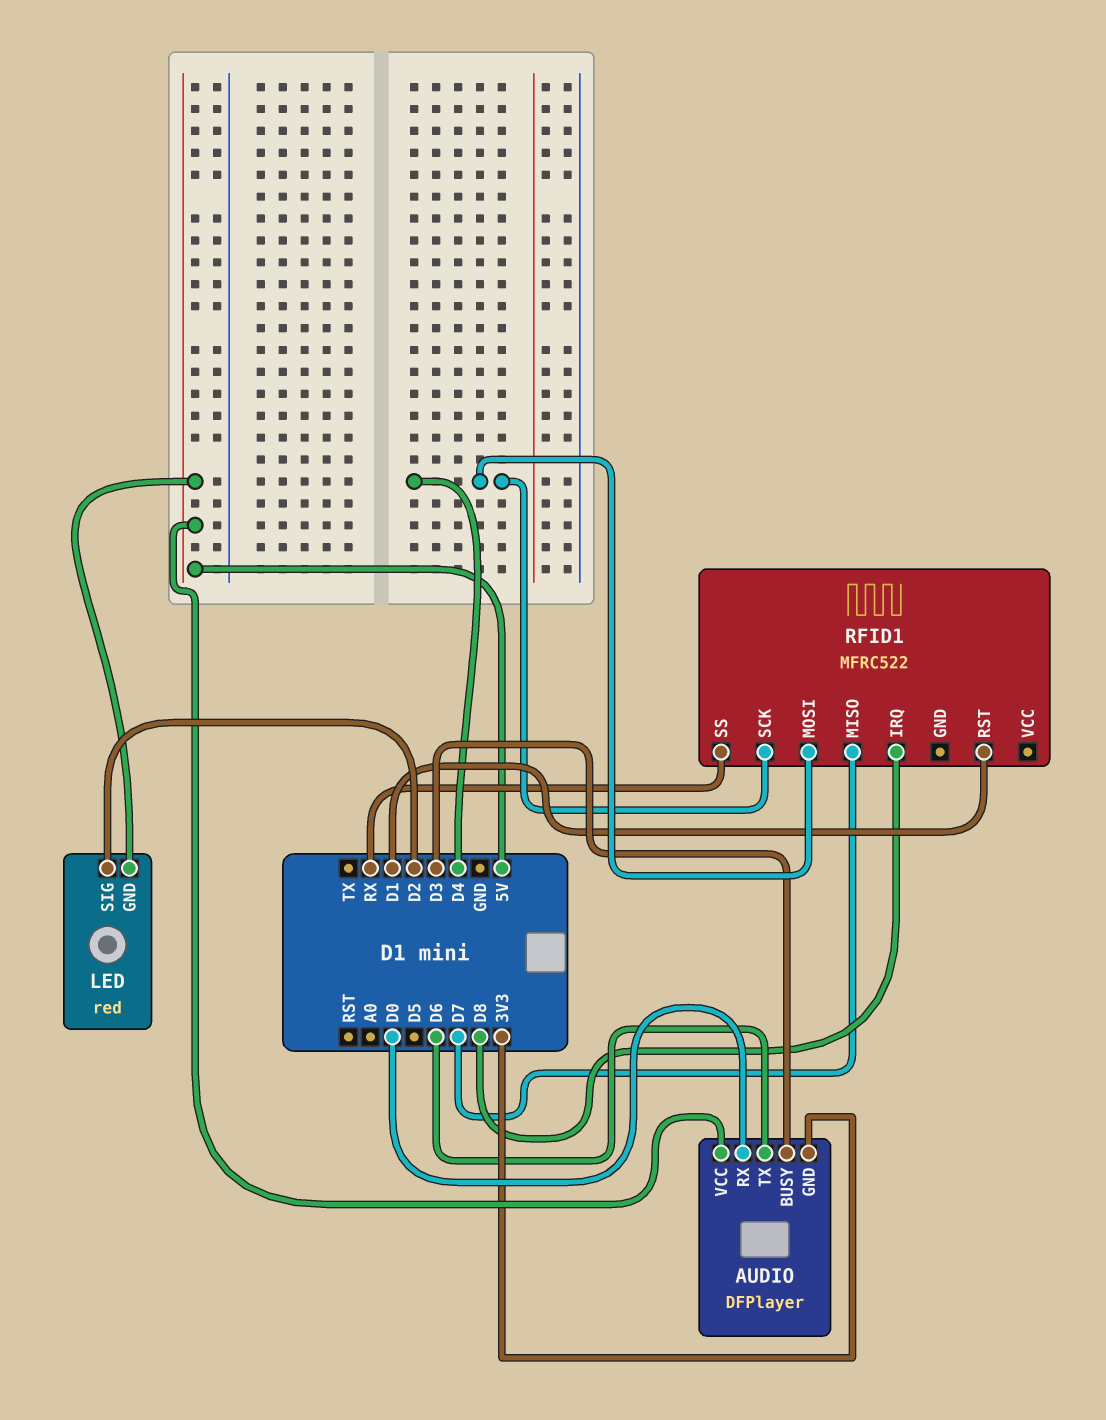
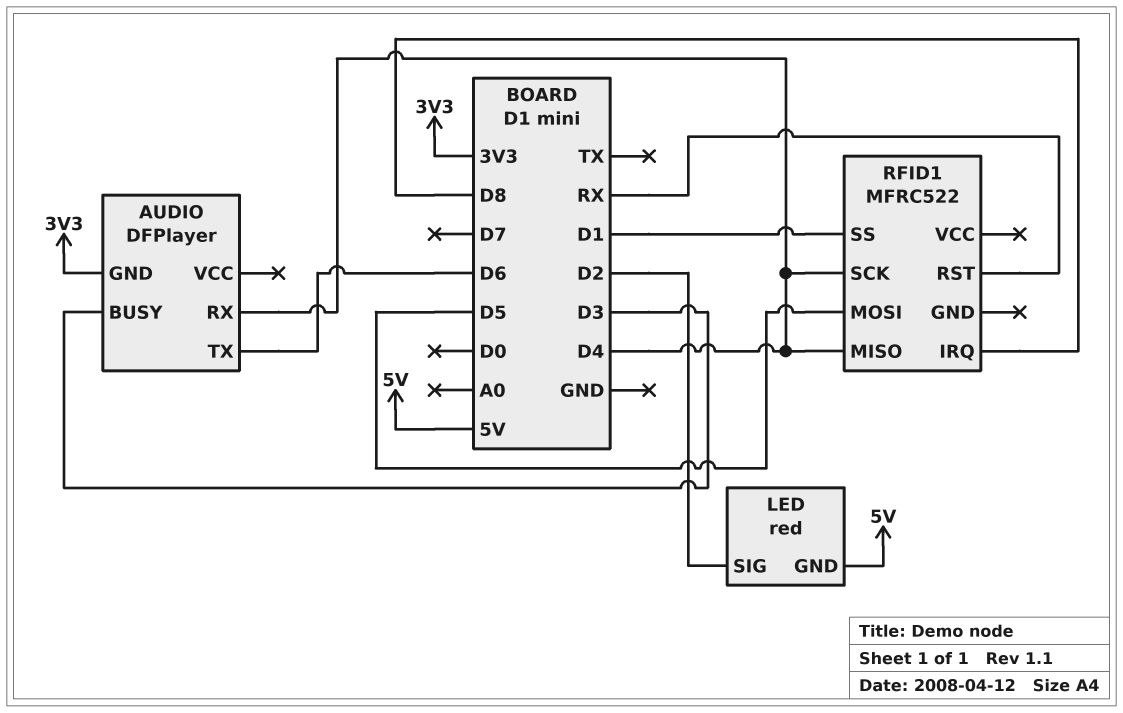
AUDIO pin RX: D0 -> D4
AUDIO pin VCC: 5V -> none
RFID1 pin MISO: D7 -> D4
RFID1 pin MOSI: D4 -> D5
RFID1 pin RST: D1 -> RX
RFID1 pin SS: RX -> D1

